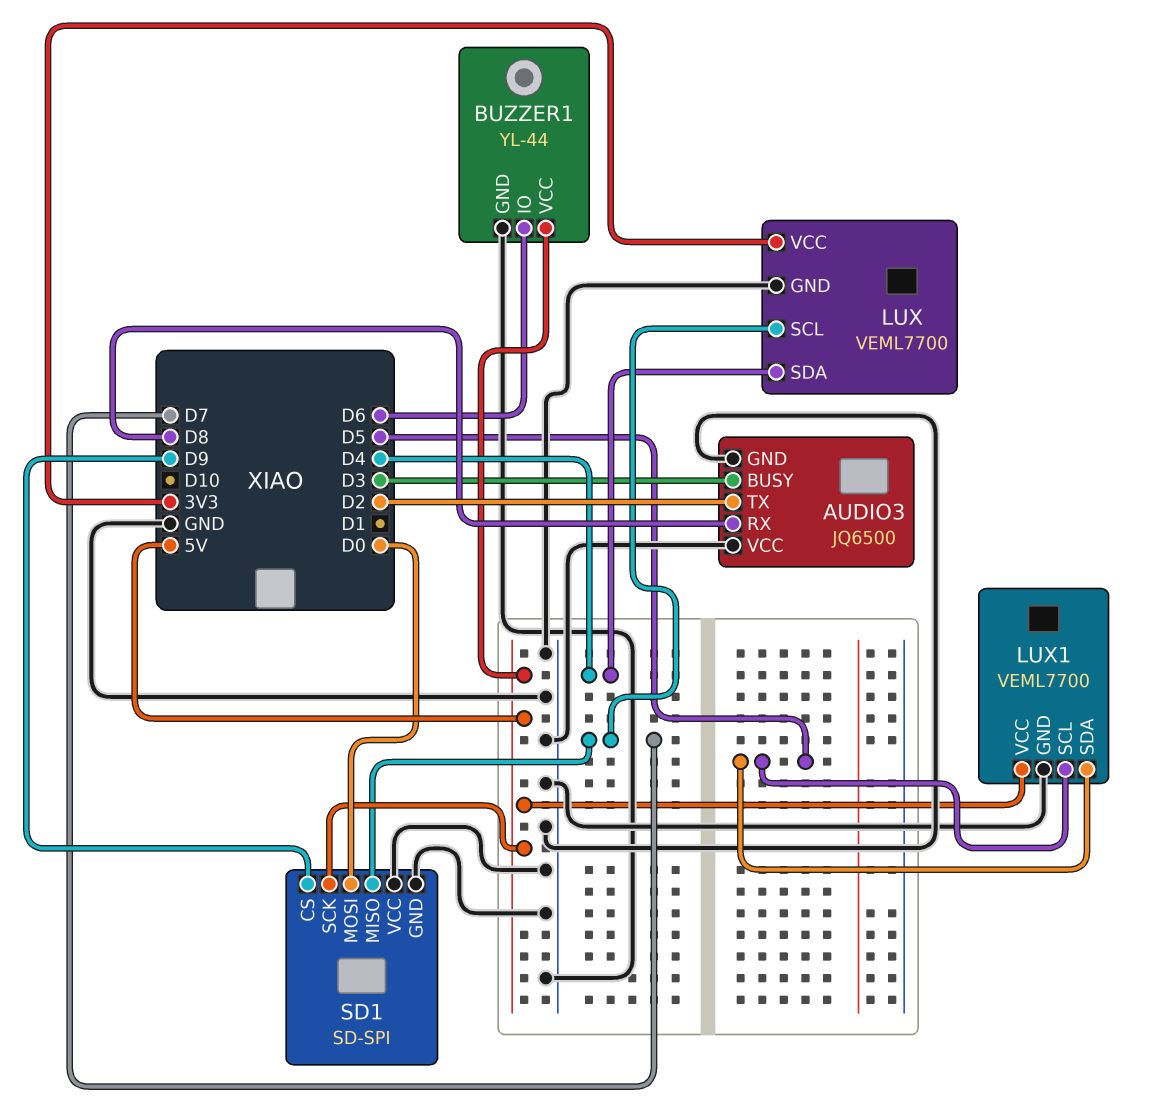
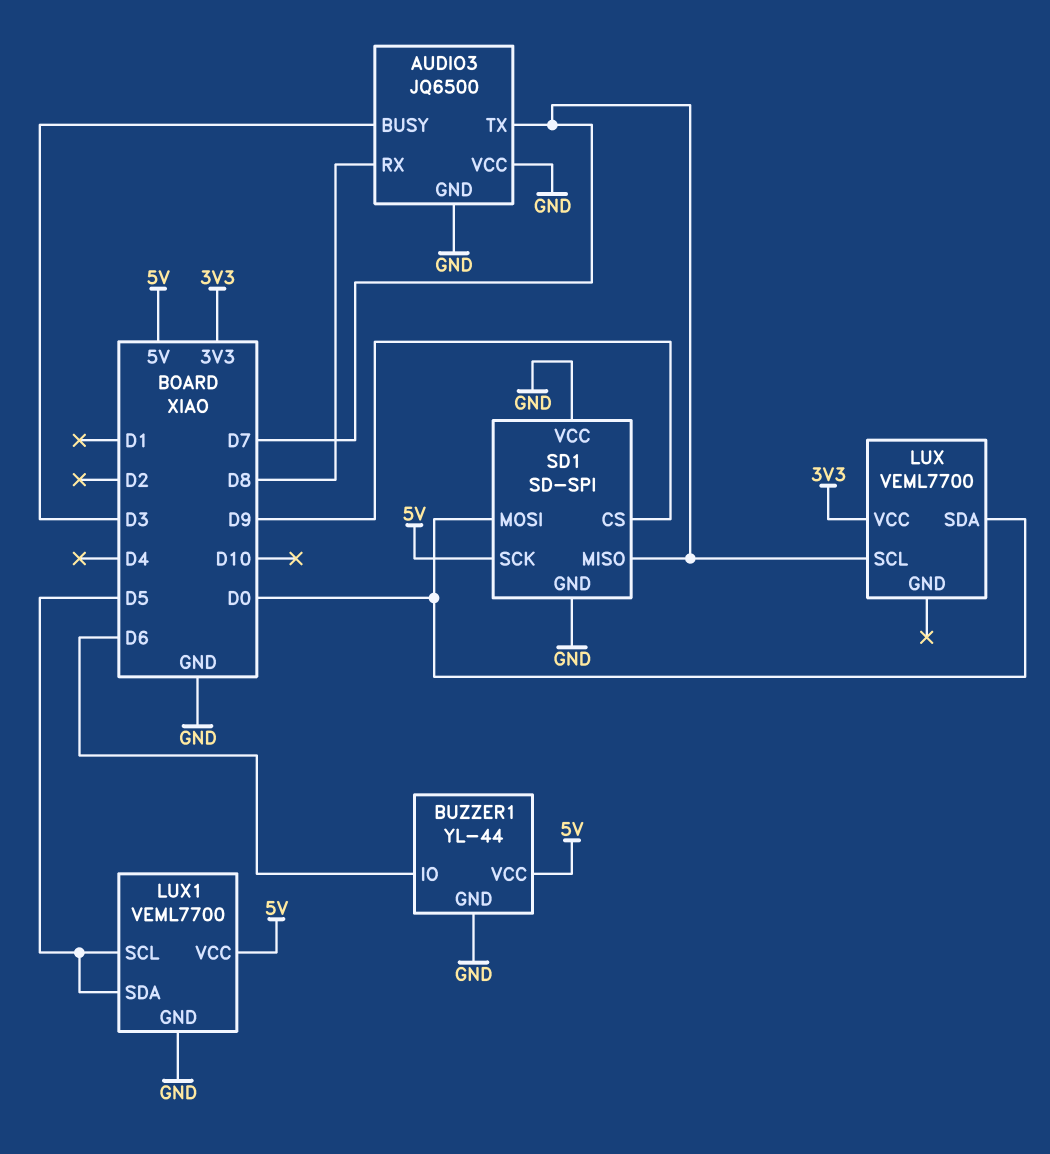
AUDIO3 pin TX: D2 -> D7
LUX pin GND: GND -> none
LUX pin SDA: D4 -> D0

